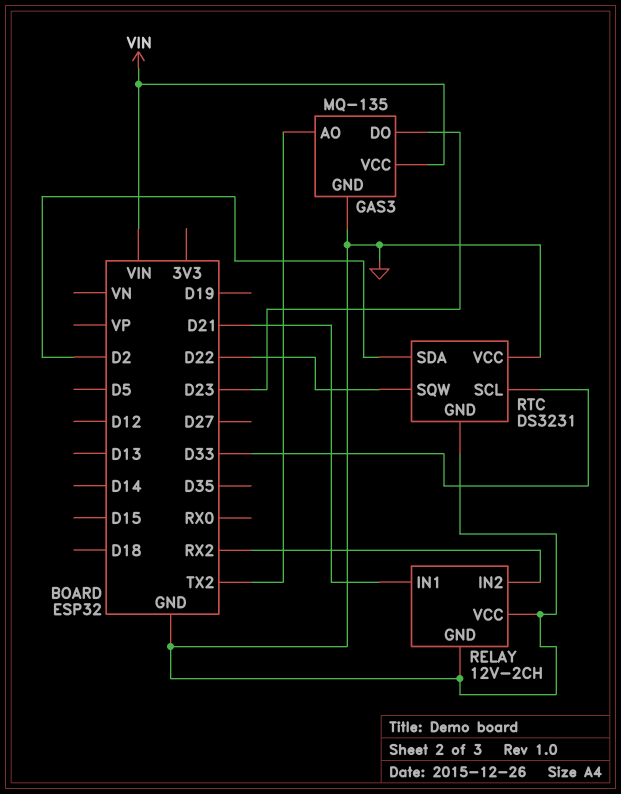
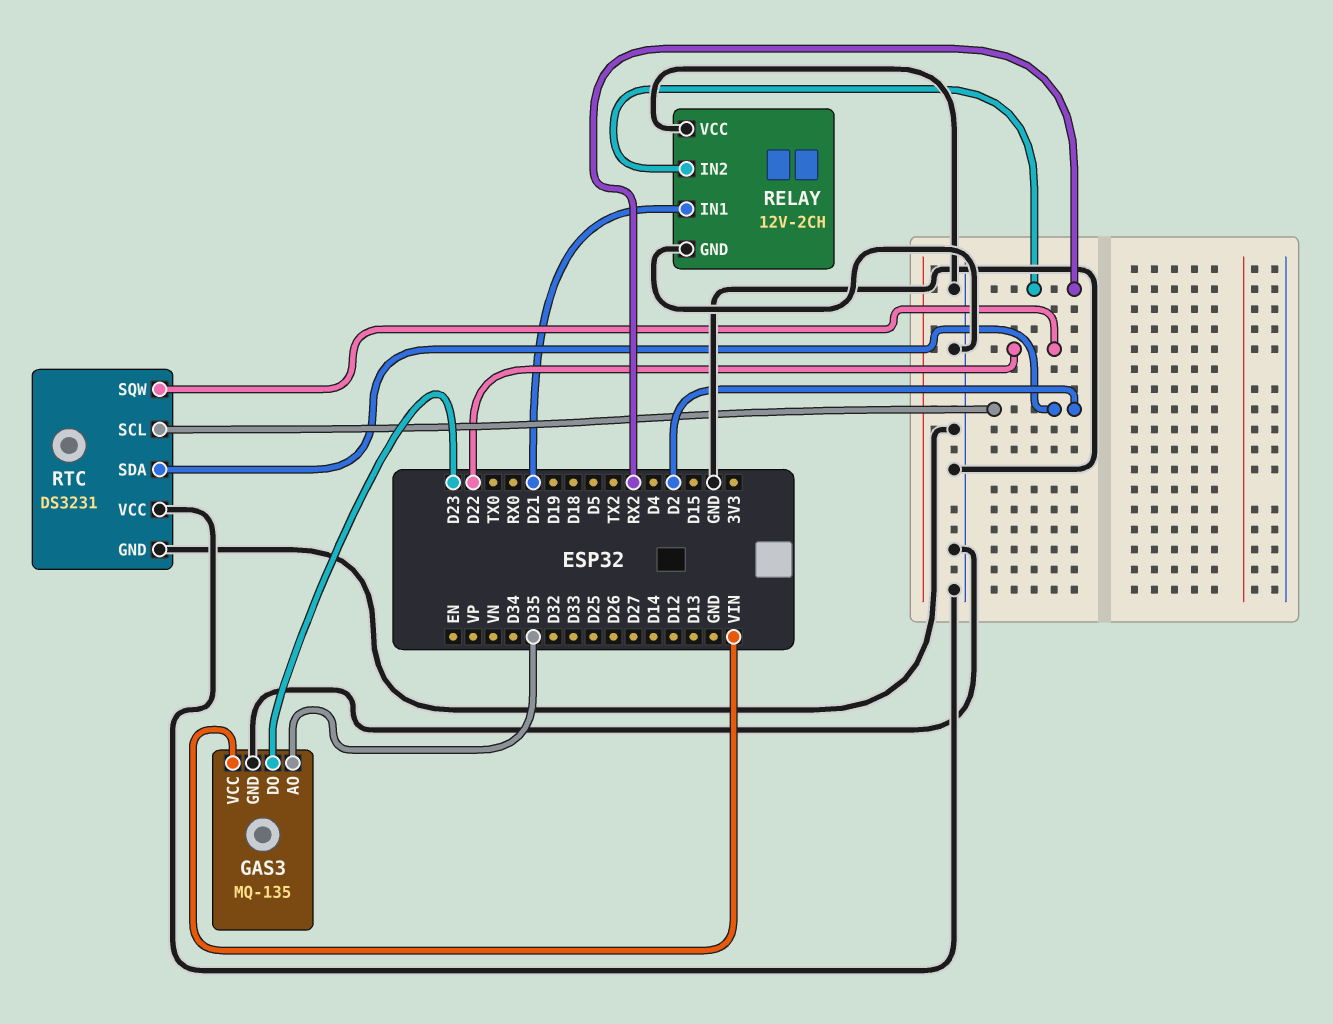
GAS3 pin AO: TX2 -> D35
RTC pin SCL: D33 -> D2

